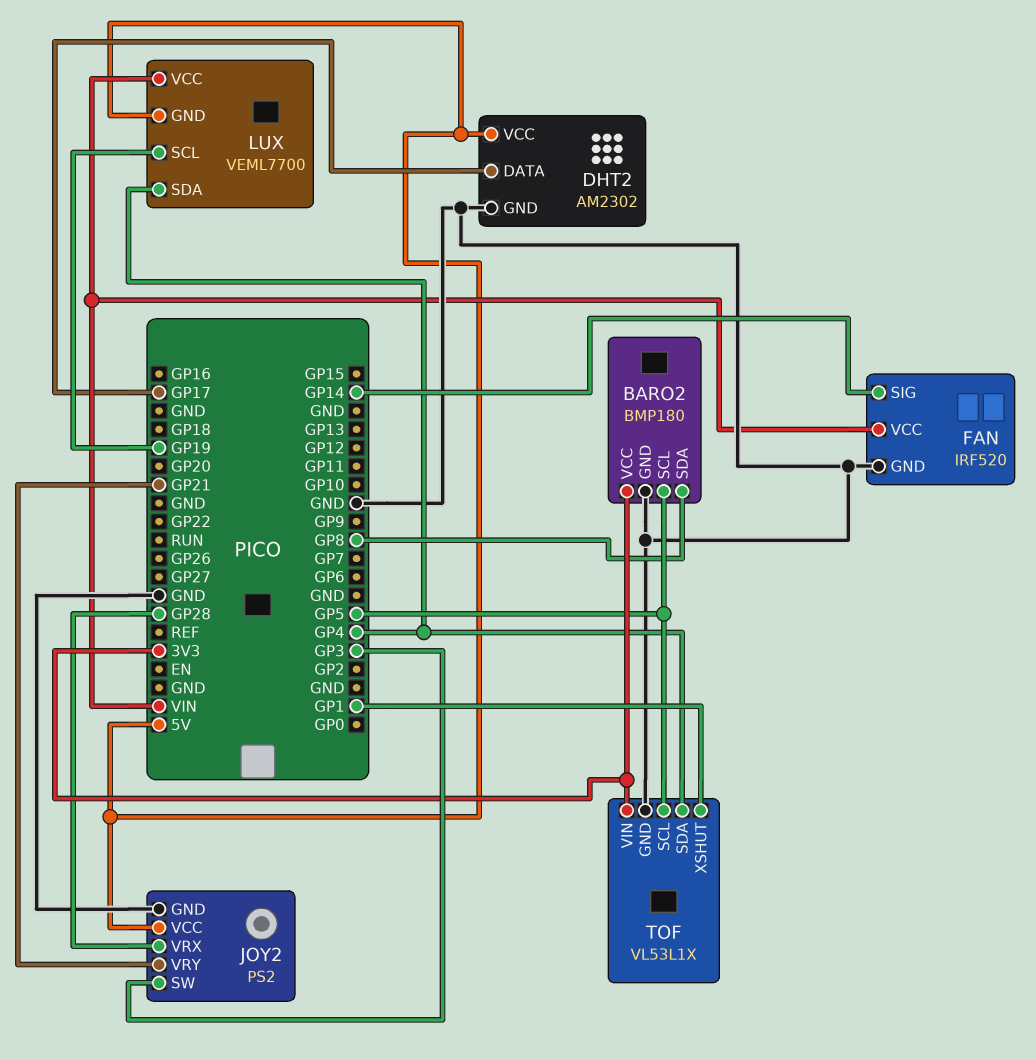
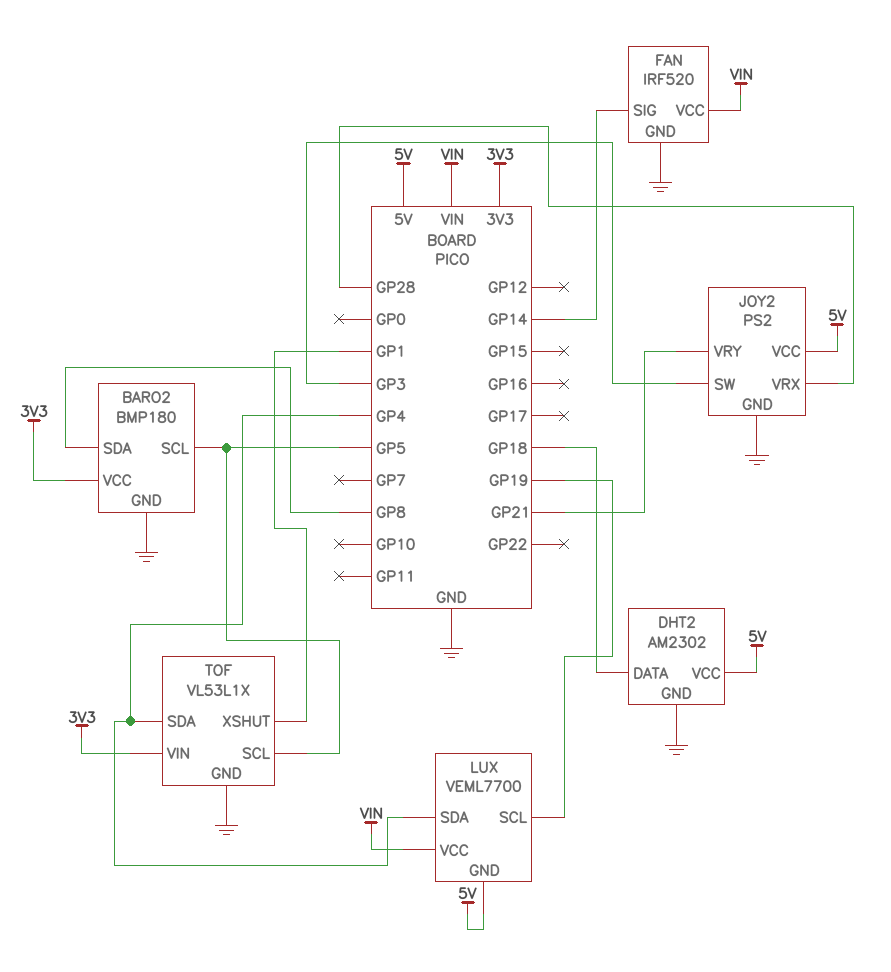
DHT2 pin DATA: GP17 -> GP18

